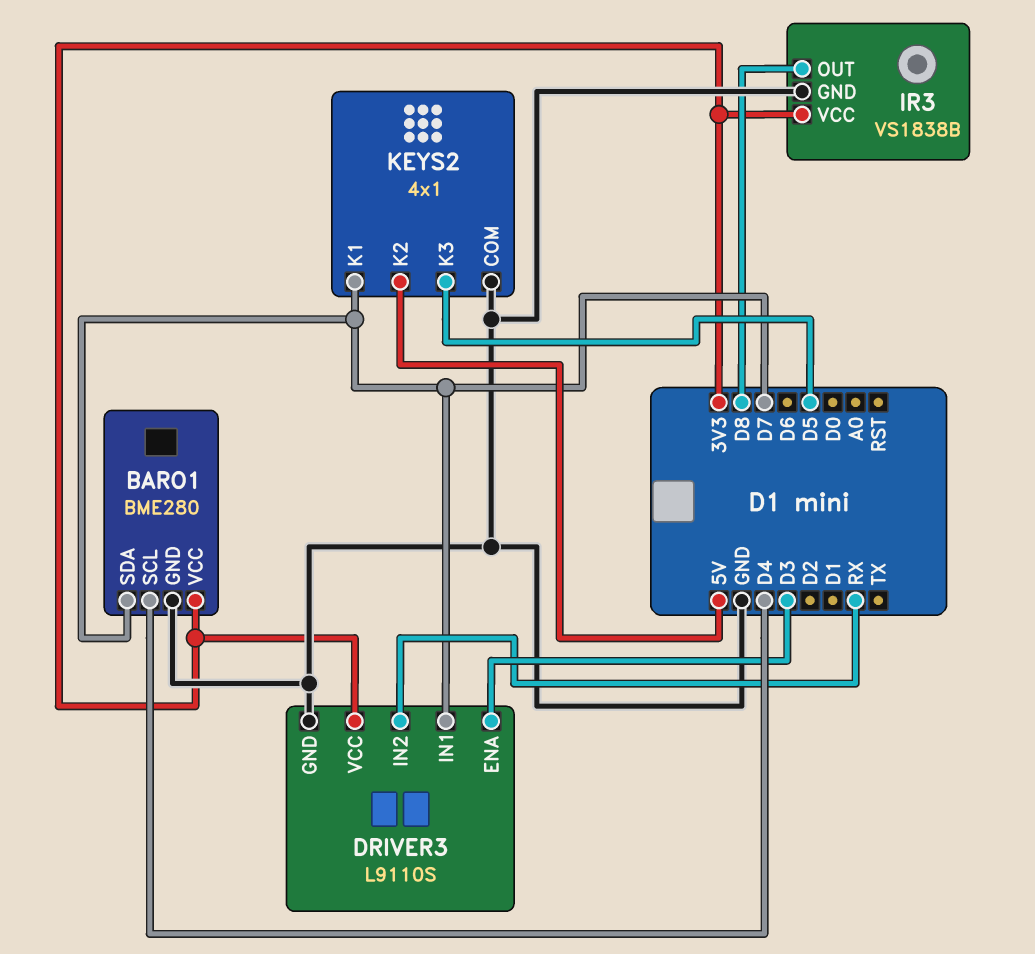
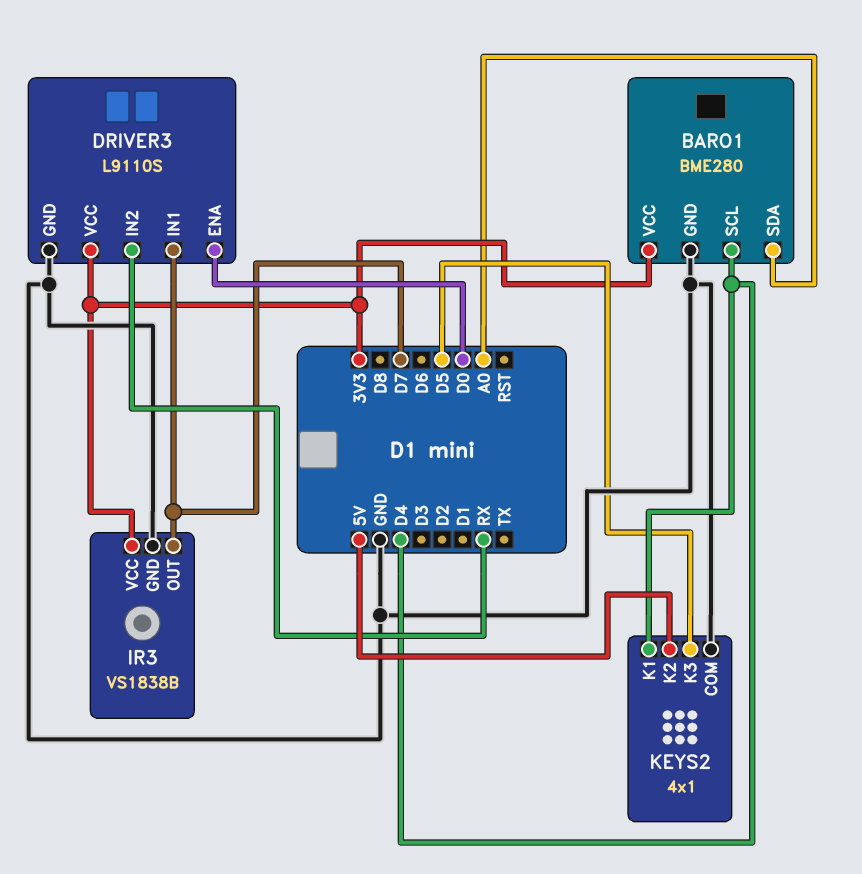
BARO1 pin SDA: D7 -> A0
DRIVER3 pin ENA: D3 -> D0
IR3 pin OUT: D8 -> D7
KEYS2 pin K1: D7 -> D4

